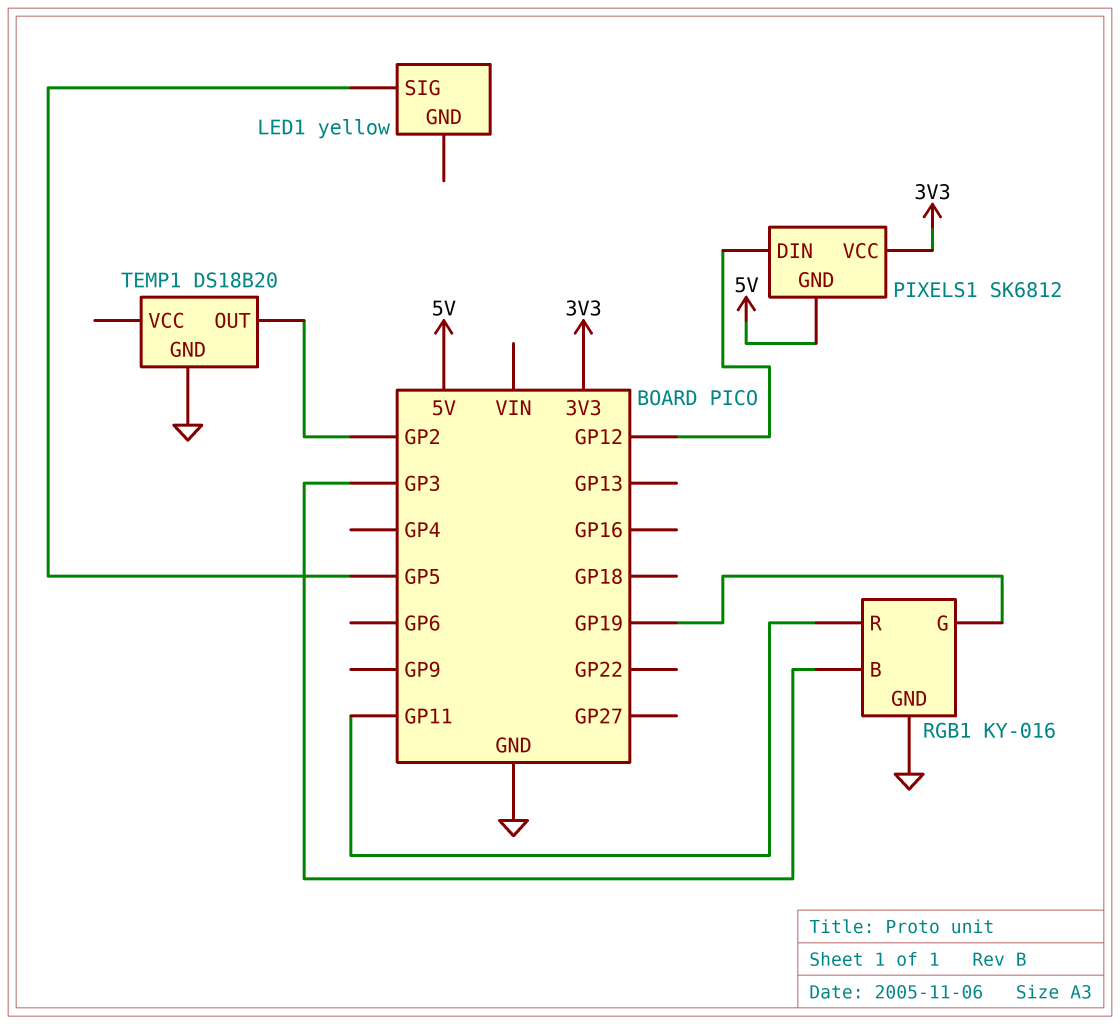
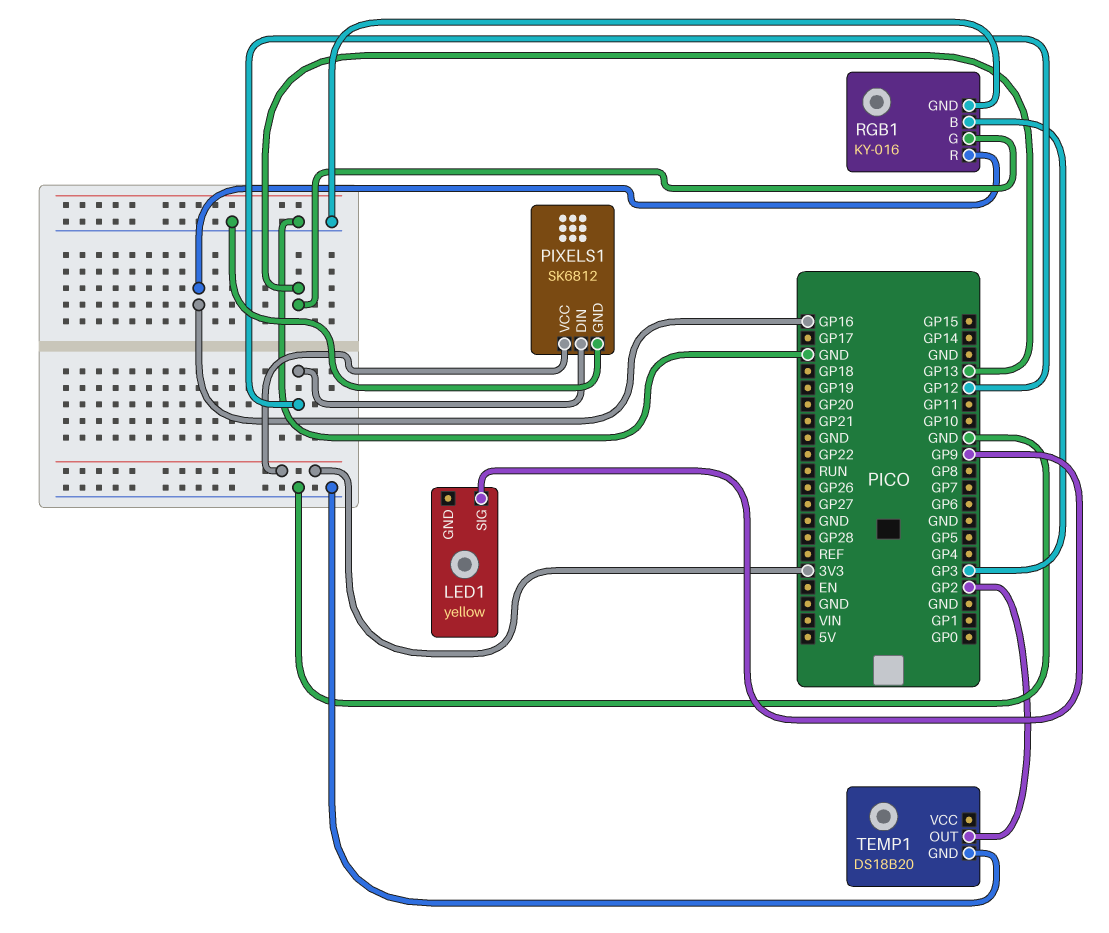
LED1 pin SIG: GP5 -> GP9
PIXELS1 pin GND: 5V -> GND
RGB1 pin G: GP19 -> GP13
RGB1 pin R: GP11 -> GP16

